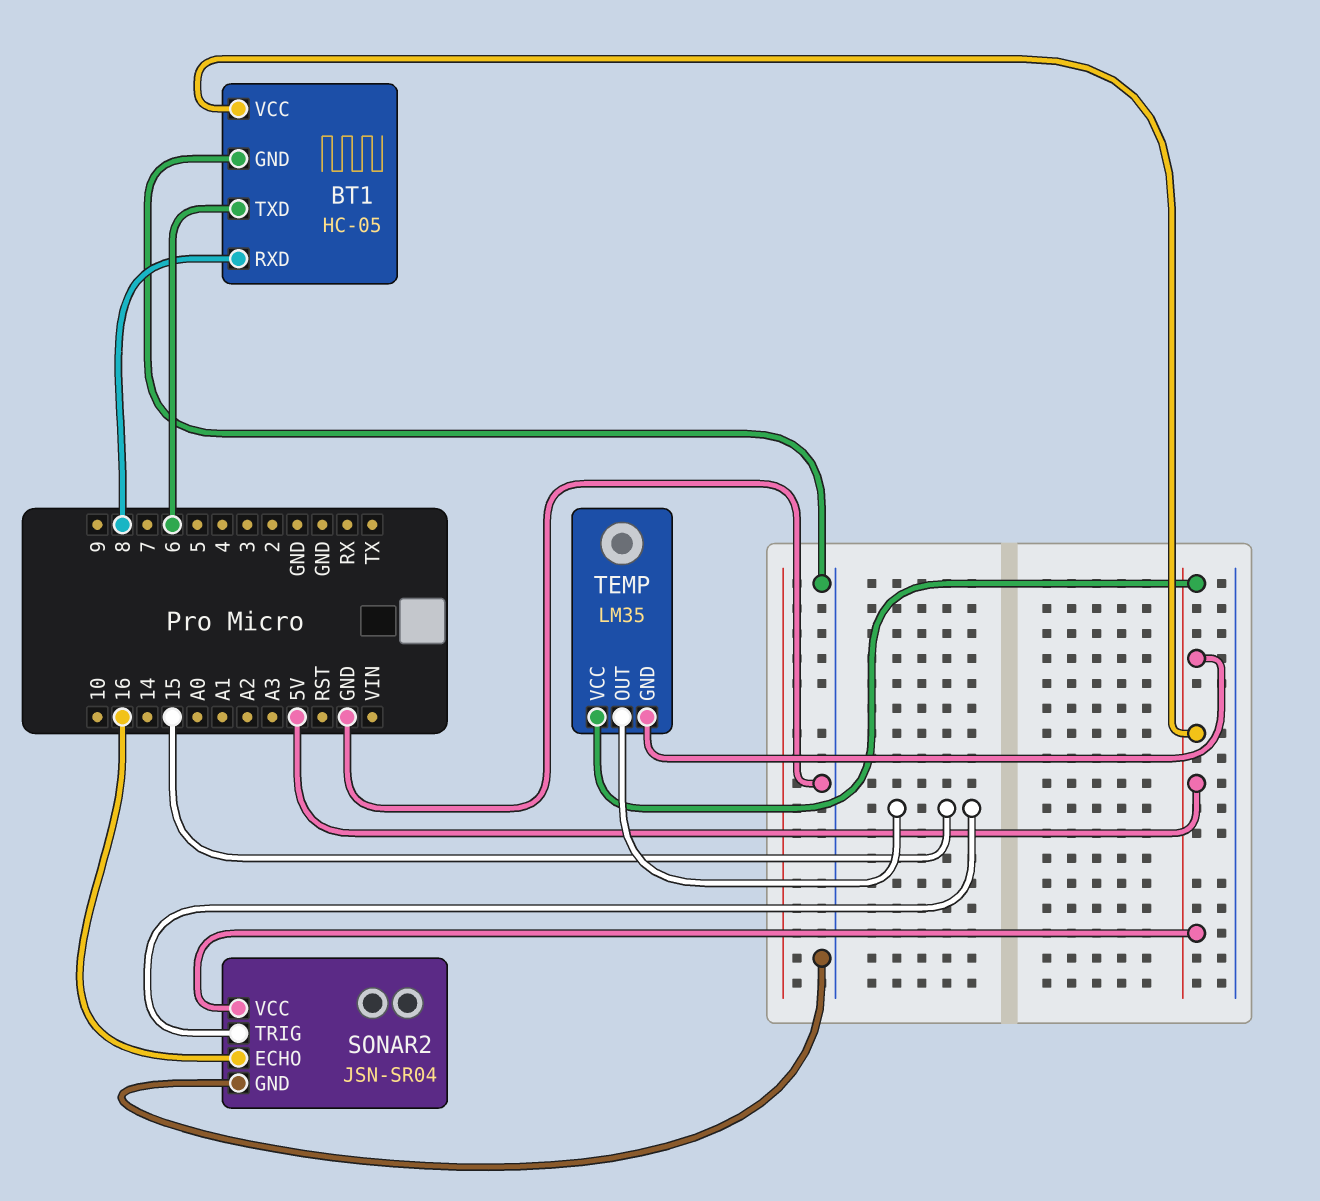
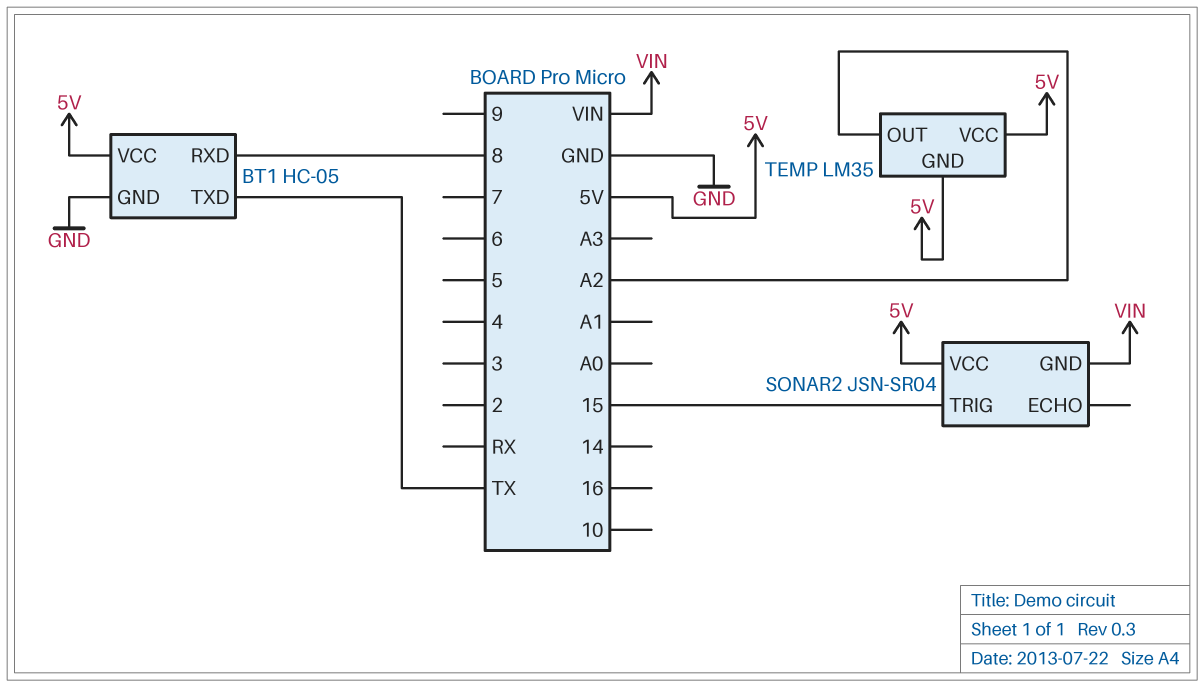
BT1 pin TXD: 6 -> TX
SONAR2 pin ECHO: 16 -> none
SONAR2 pin GND: GND -> VIN
TEMP pin OUT: 15 -> A2

